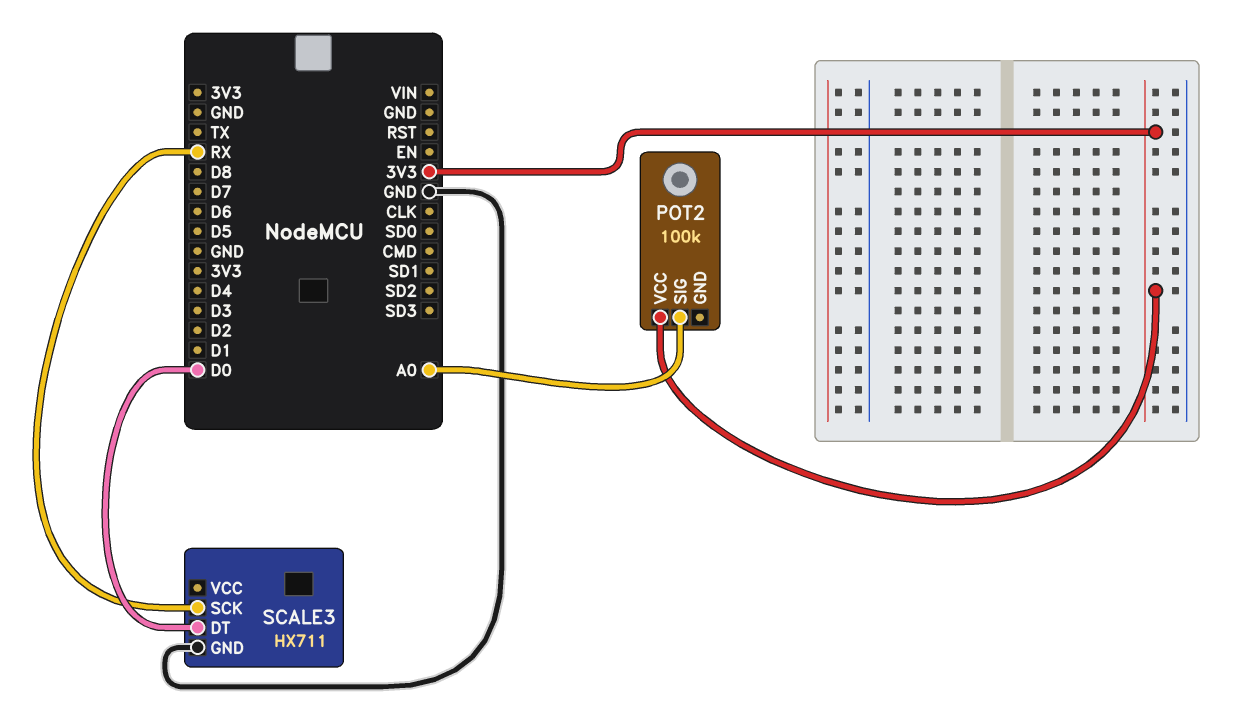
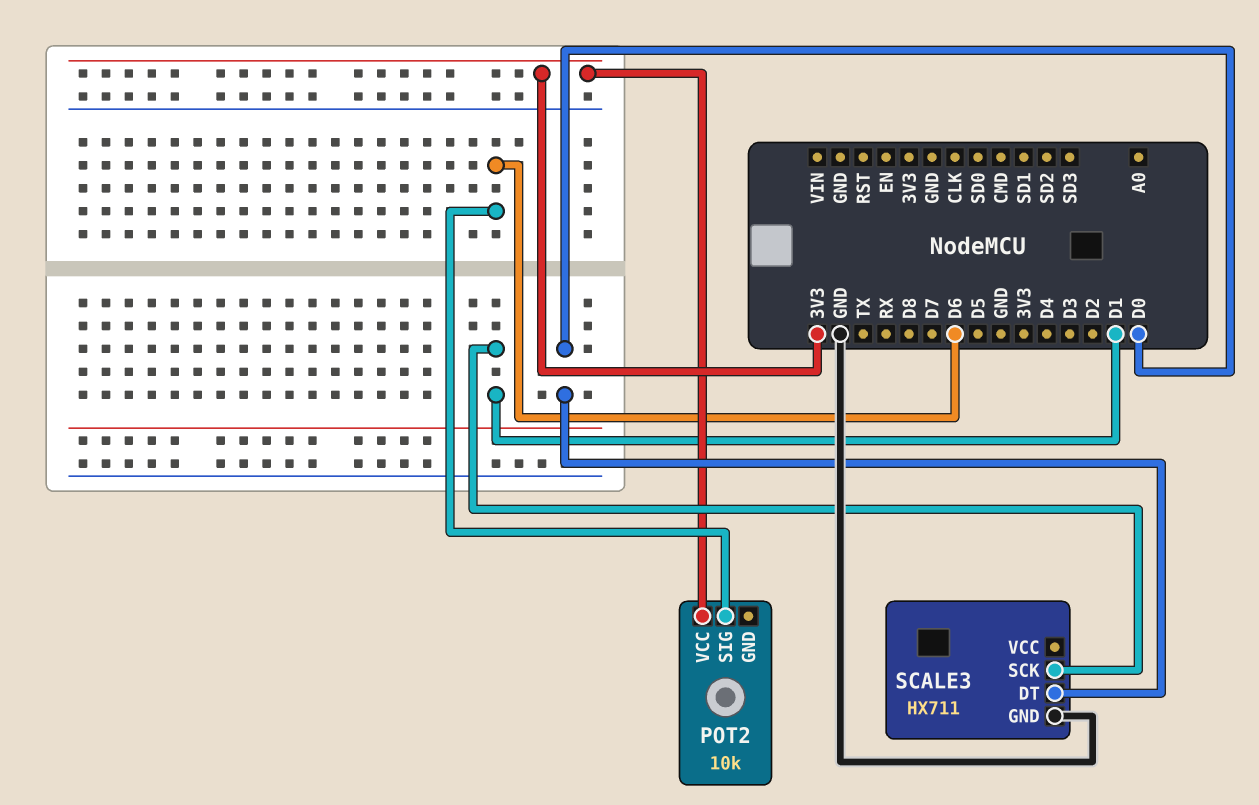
POT2: 100k -> 10k
POT2 pin SIG: A0 -> D6
SCALE3 pin SCK: RX -> D1

